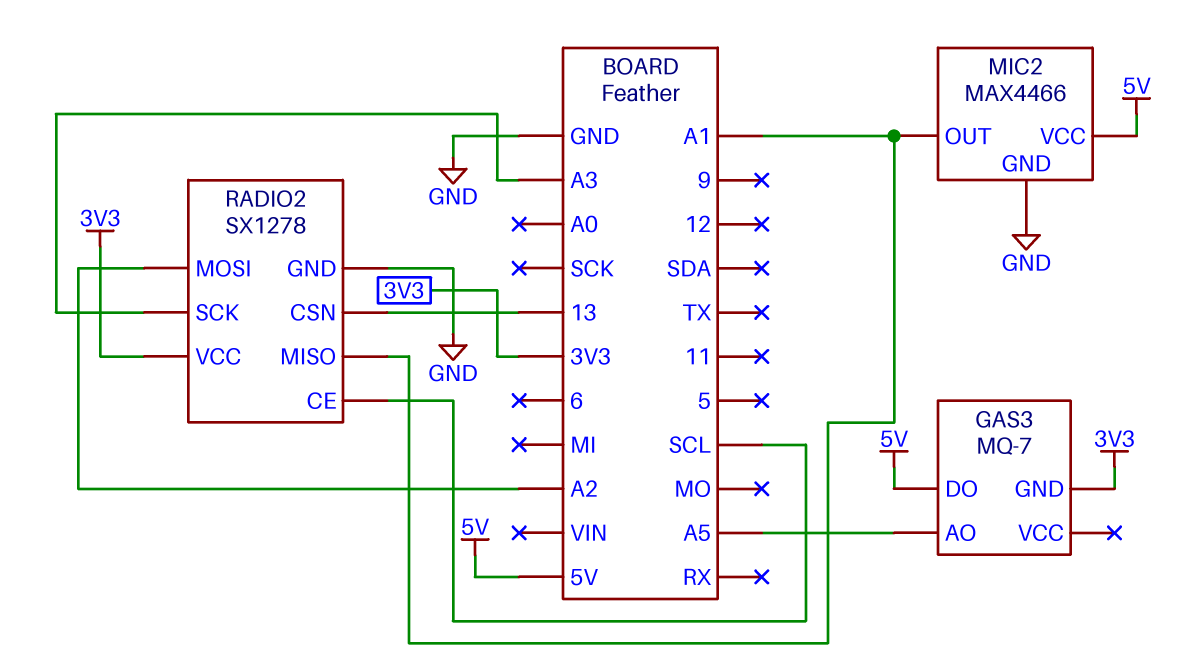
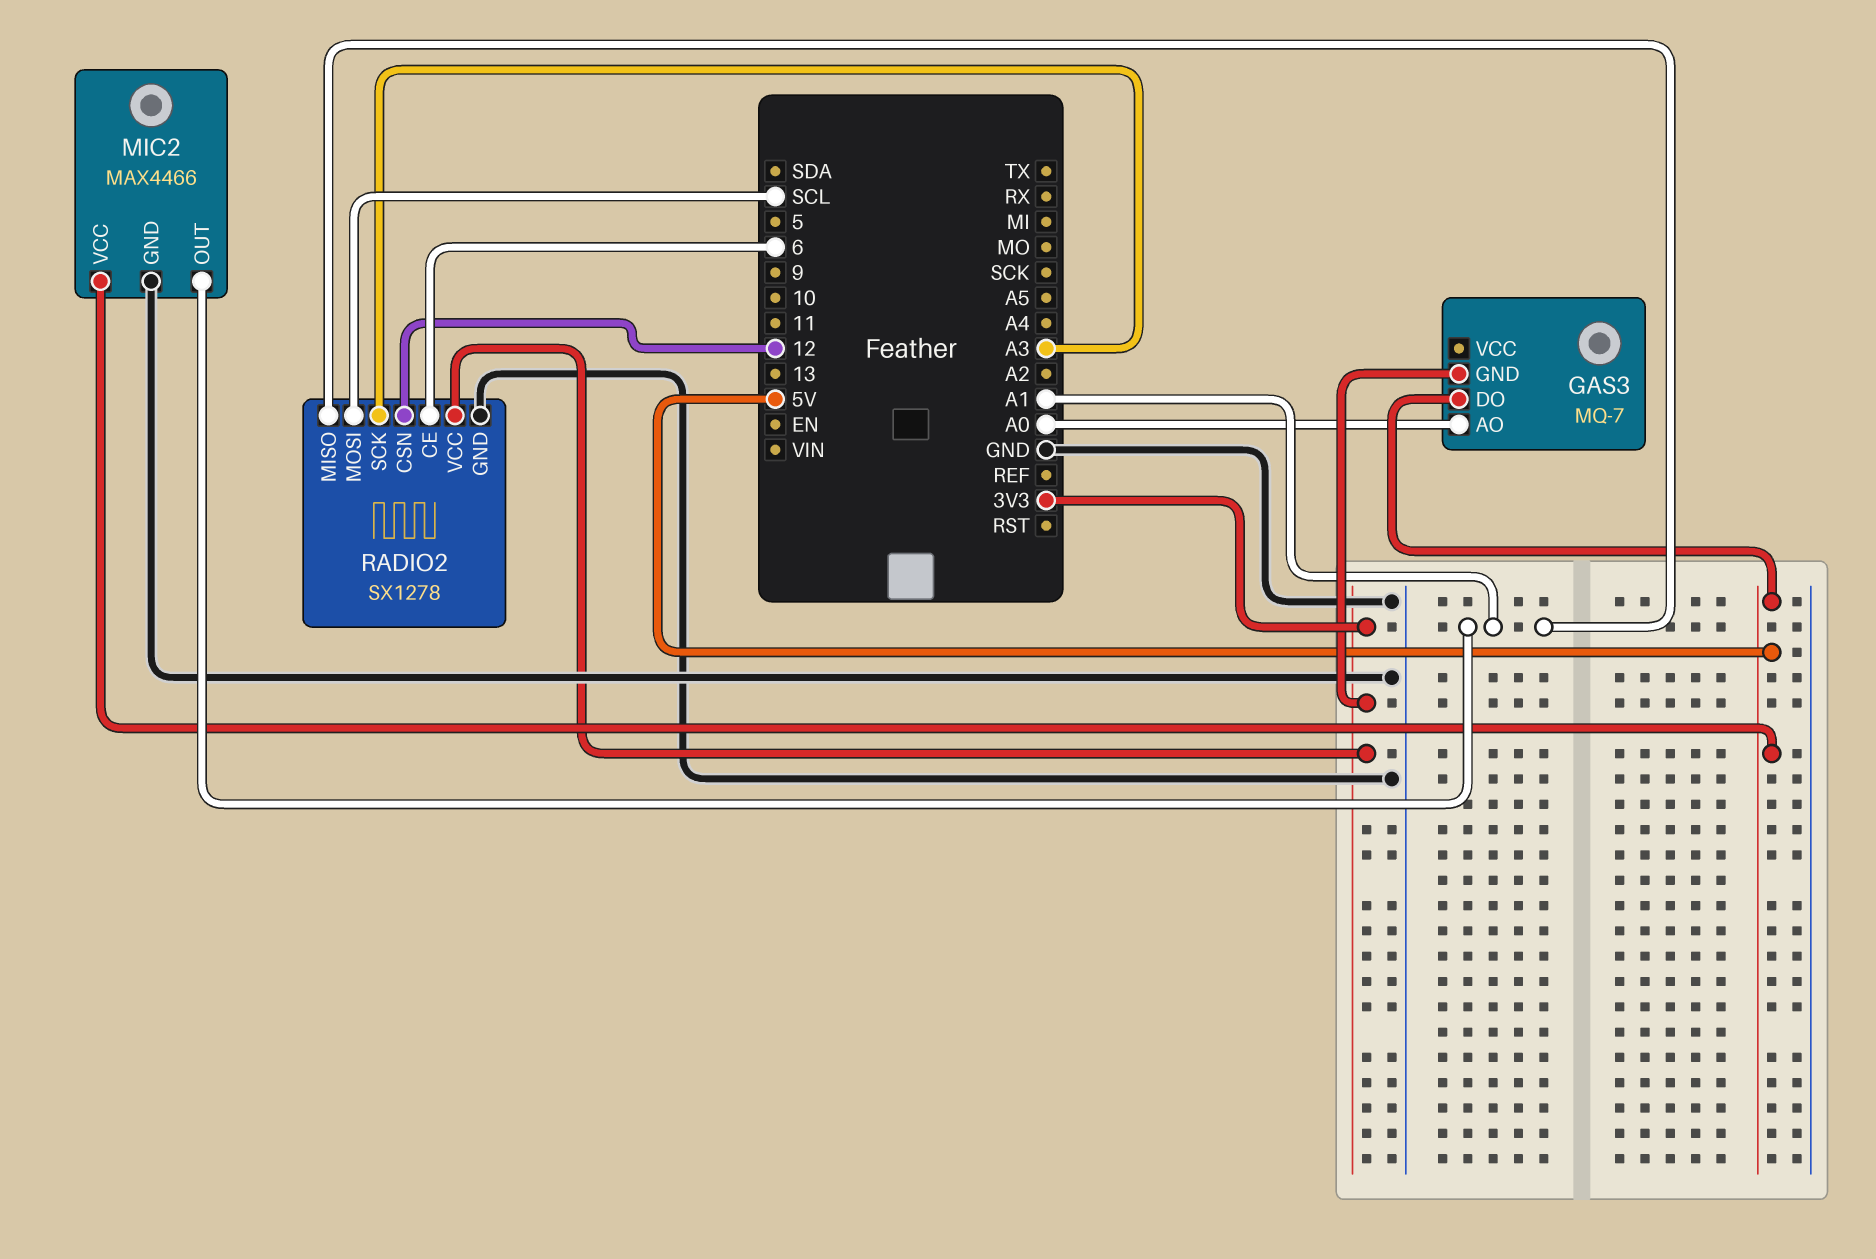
GAS3 pin AO: A5 -> A0
RADIO2 pin CE: SCL -> 6
RADIO2 pin CSN: 13 -> 12
RADIO2 pin MOSI: A2 -> SCL

